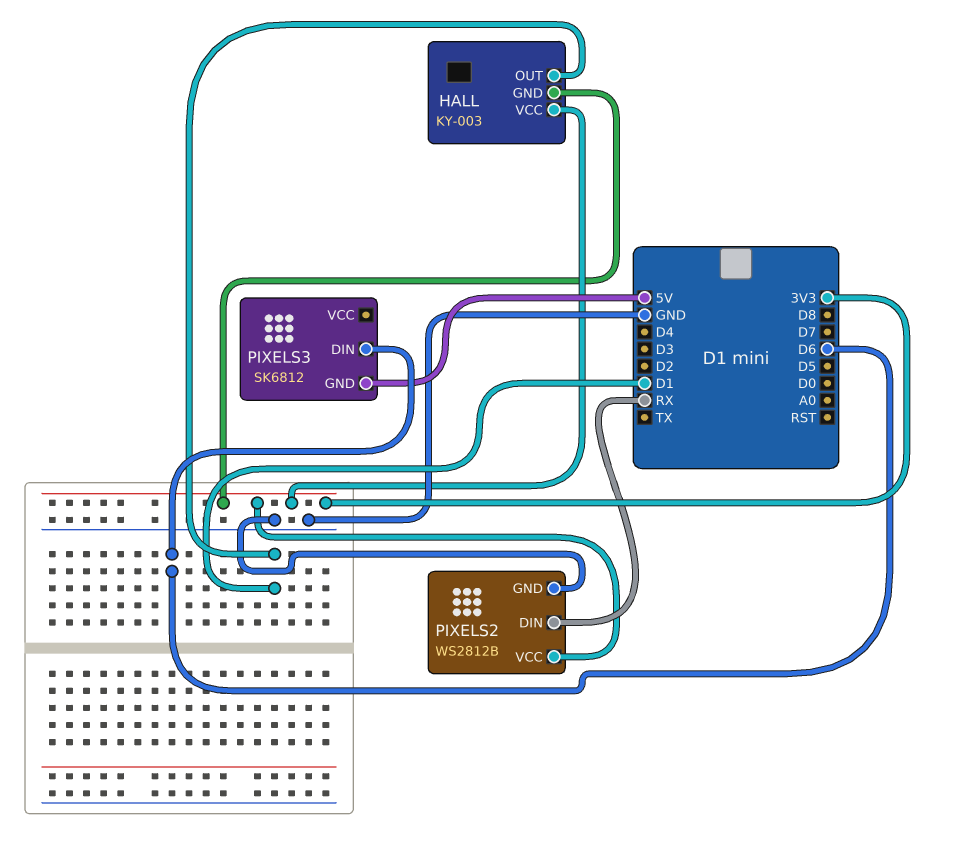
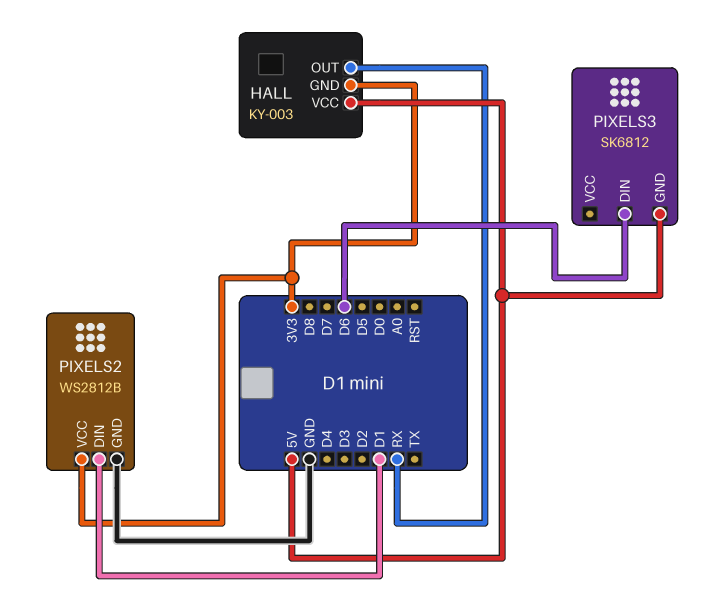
HALL pin OUT: D1 -> RX
HALL pin VCC: 3V3 -> 5V
PIXELS2 pin DIN: RX -> D1

